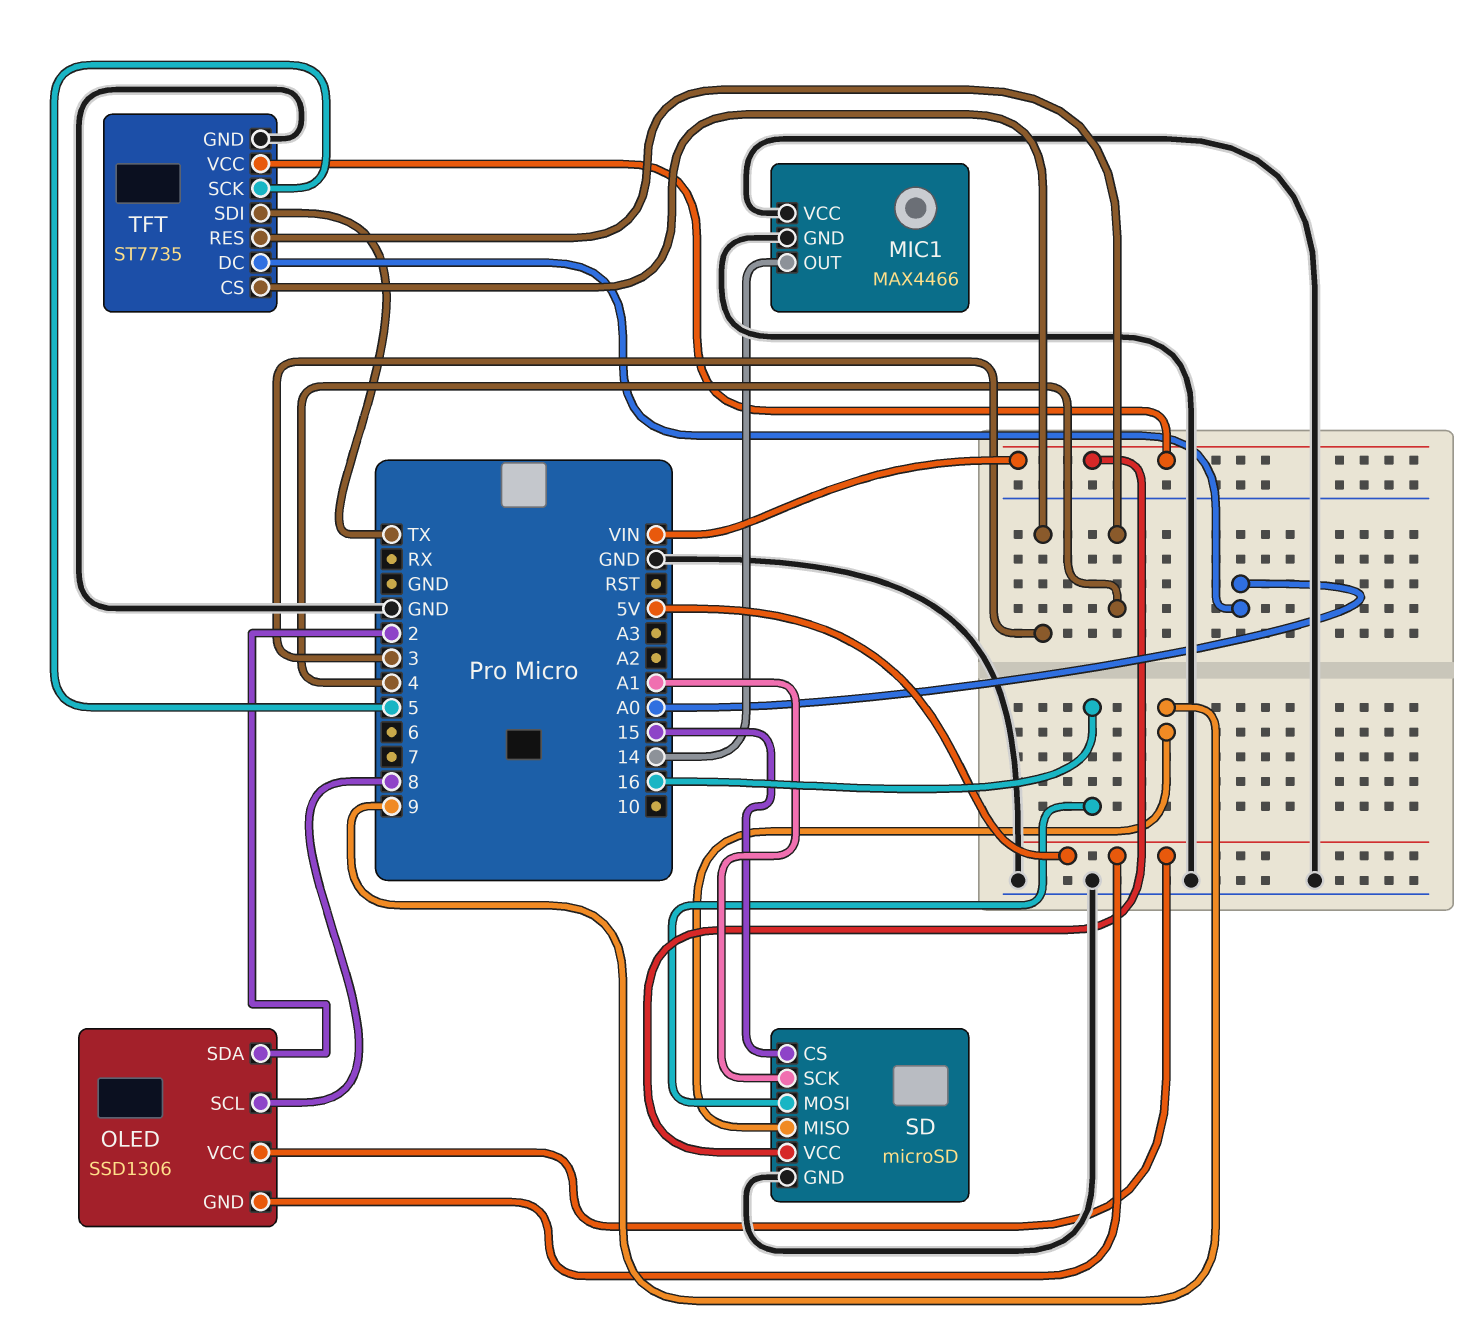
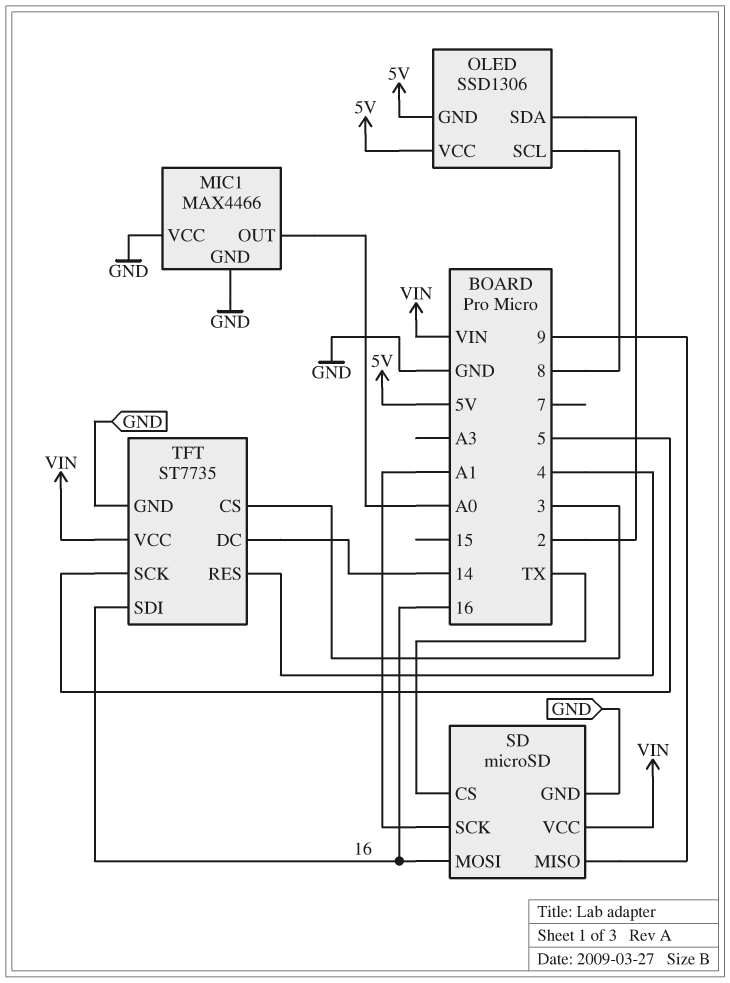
MIC1 pin OUT: 14 -> A0
SD pin CS: 15 -> TX
TFT pin DC: A0 -> 14
TFT pin SDI: TX -> 16

